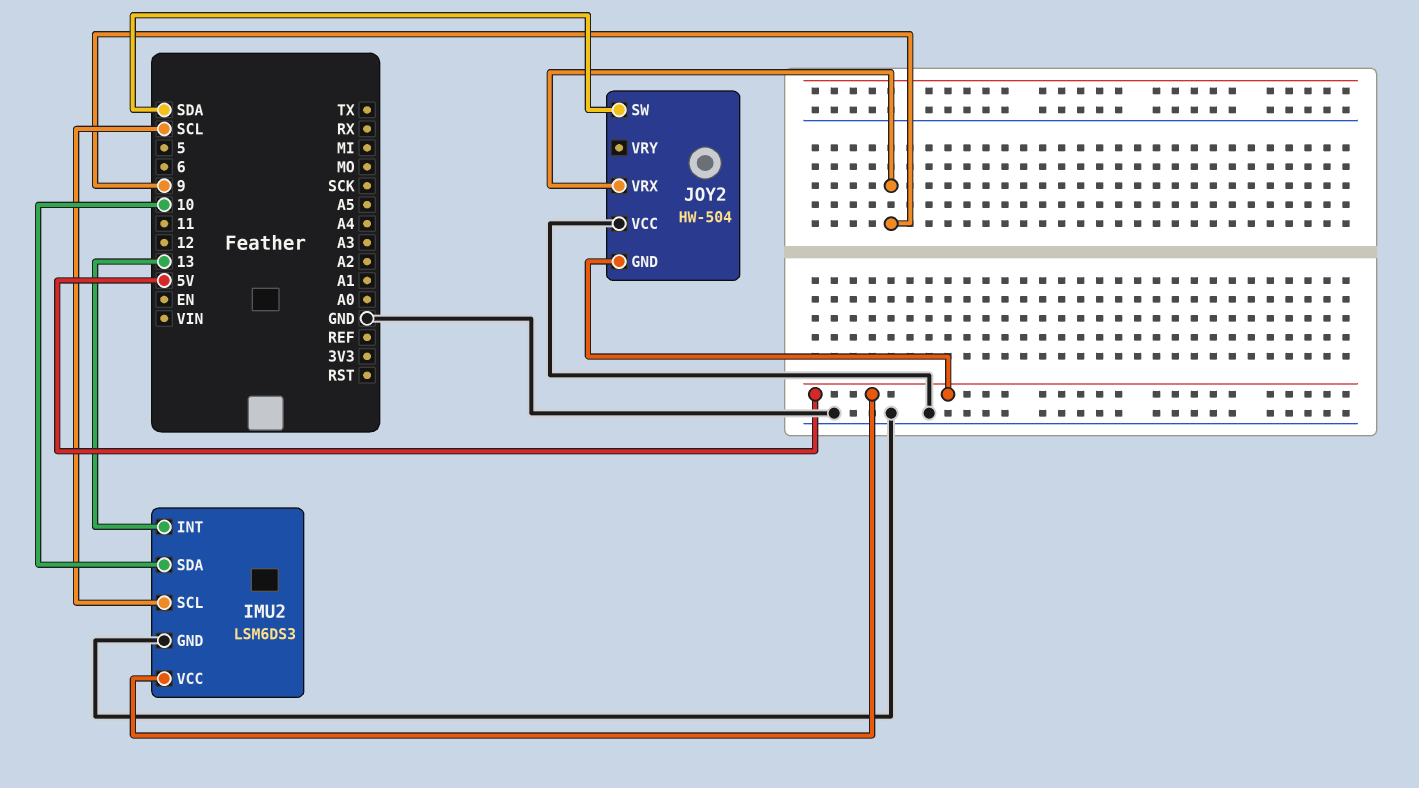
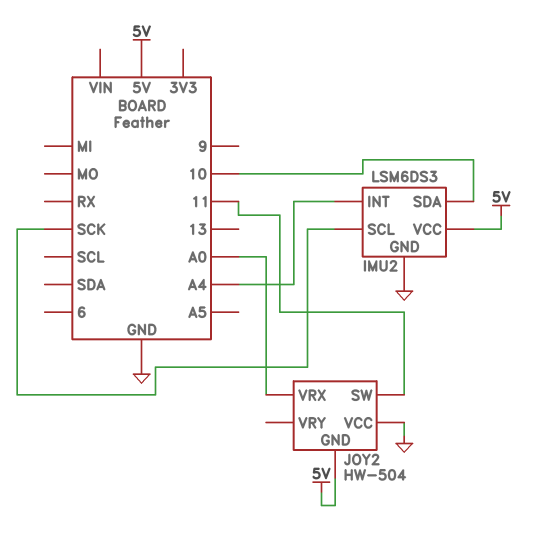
IMU2 pin INT: 13 -> A4
IMU2 pin SCL: SCL -> SCK
JOY2 pin SW: SDA -> 11
JOY2 pin VRX: 9 -> A0

